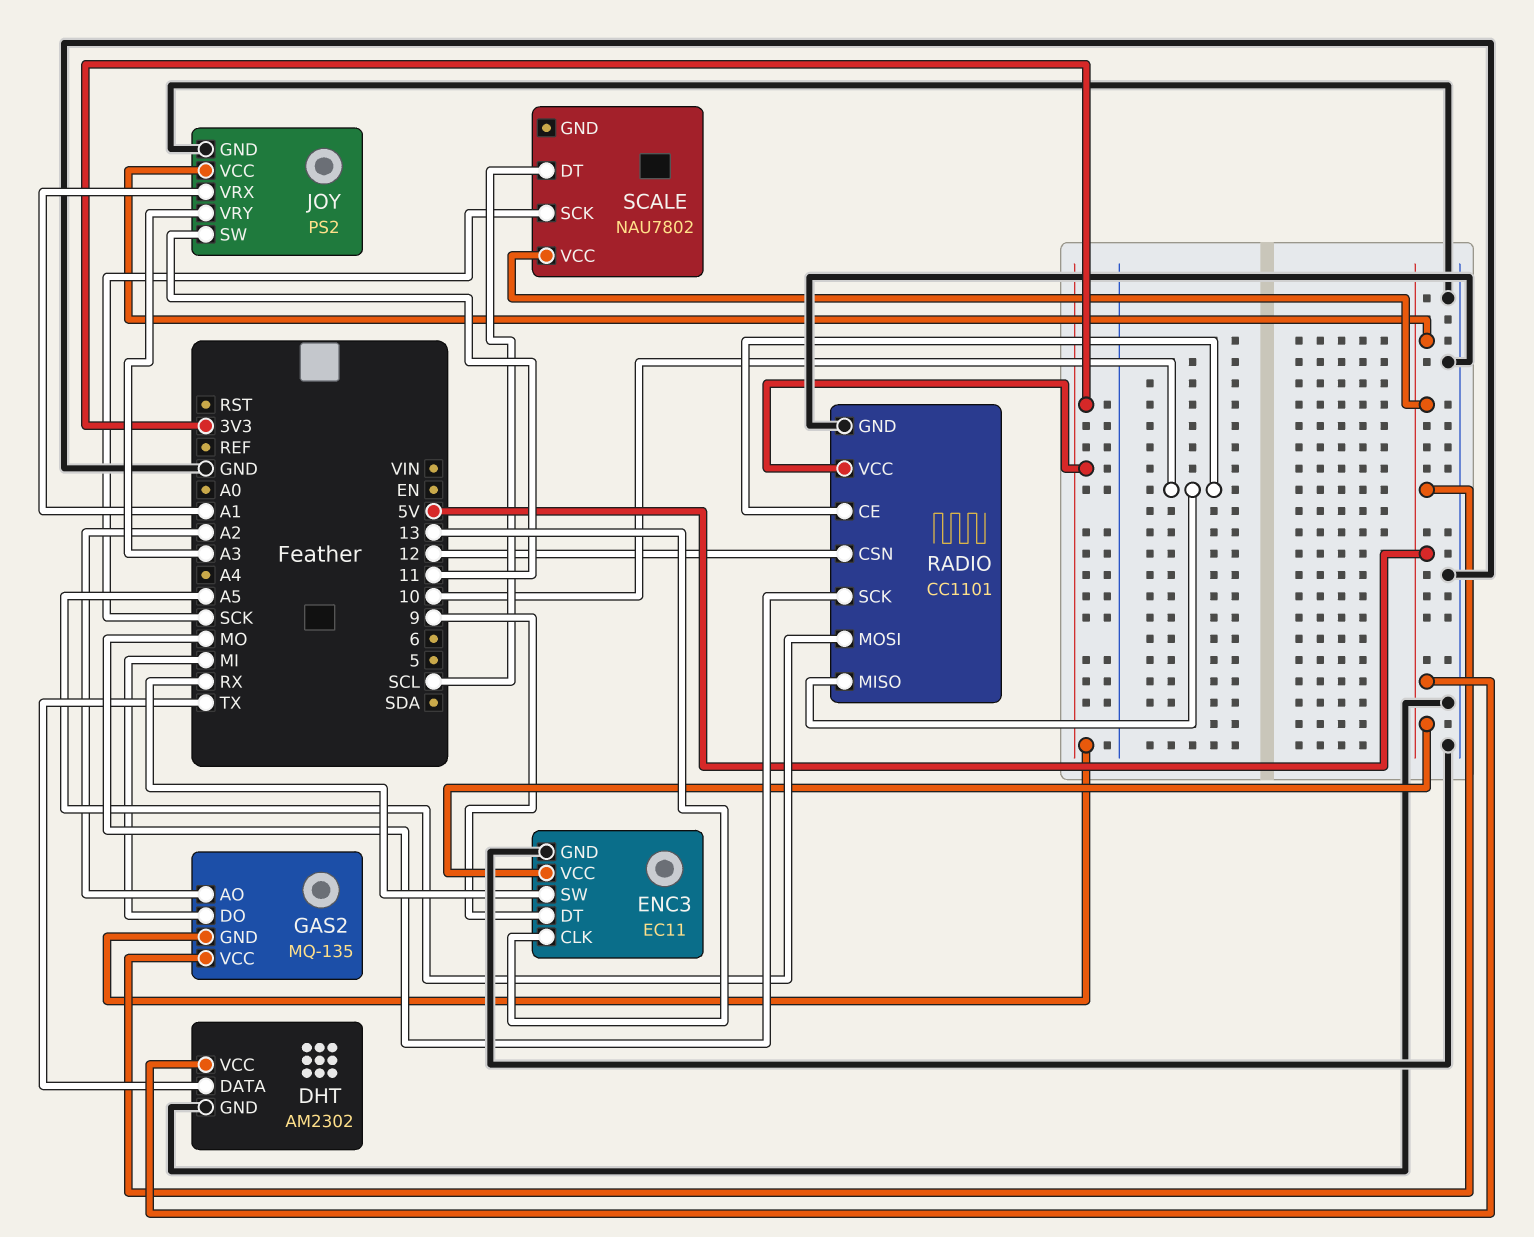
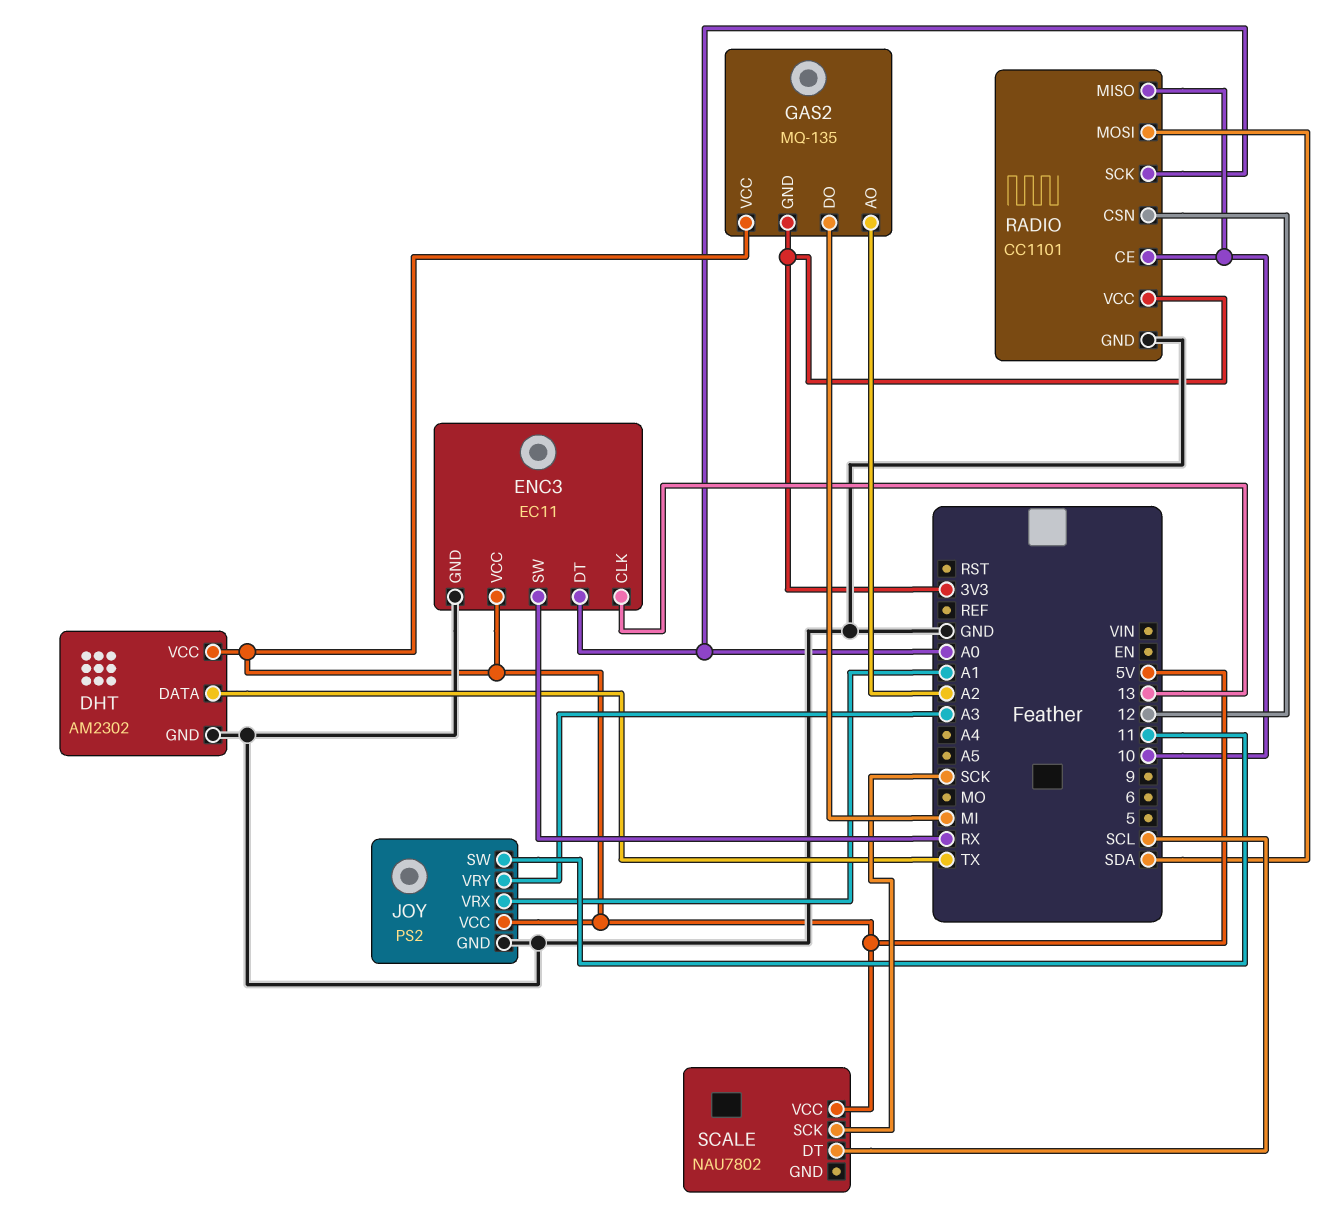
ENC3 pin DT: 9 -> A0
RADIO pin MOSI: A5 -> SDA
RADIO pin SCK: MO -> A0

